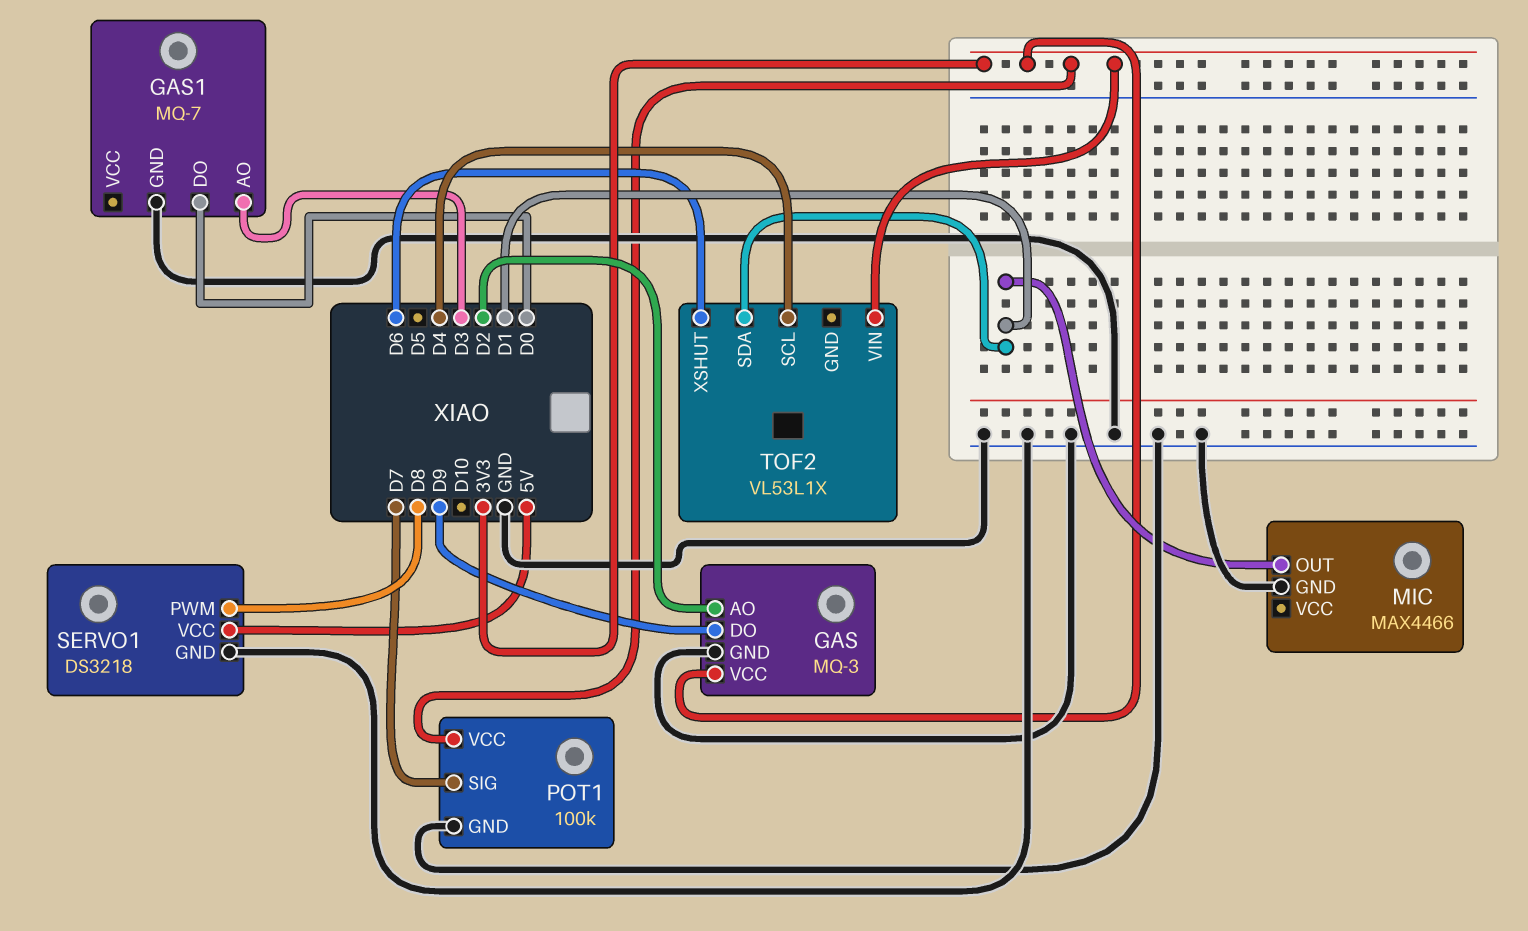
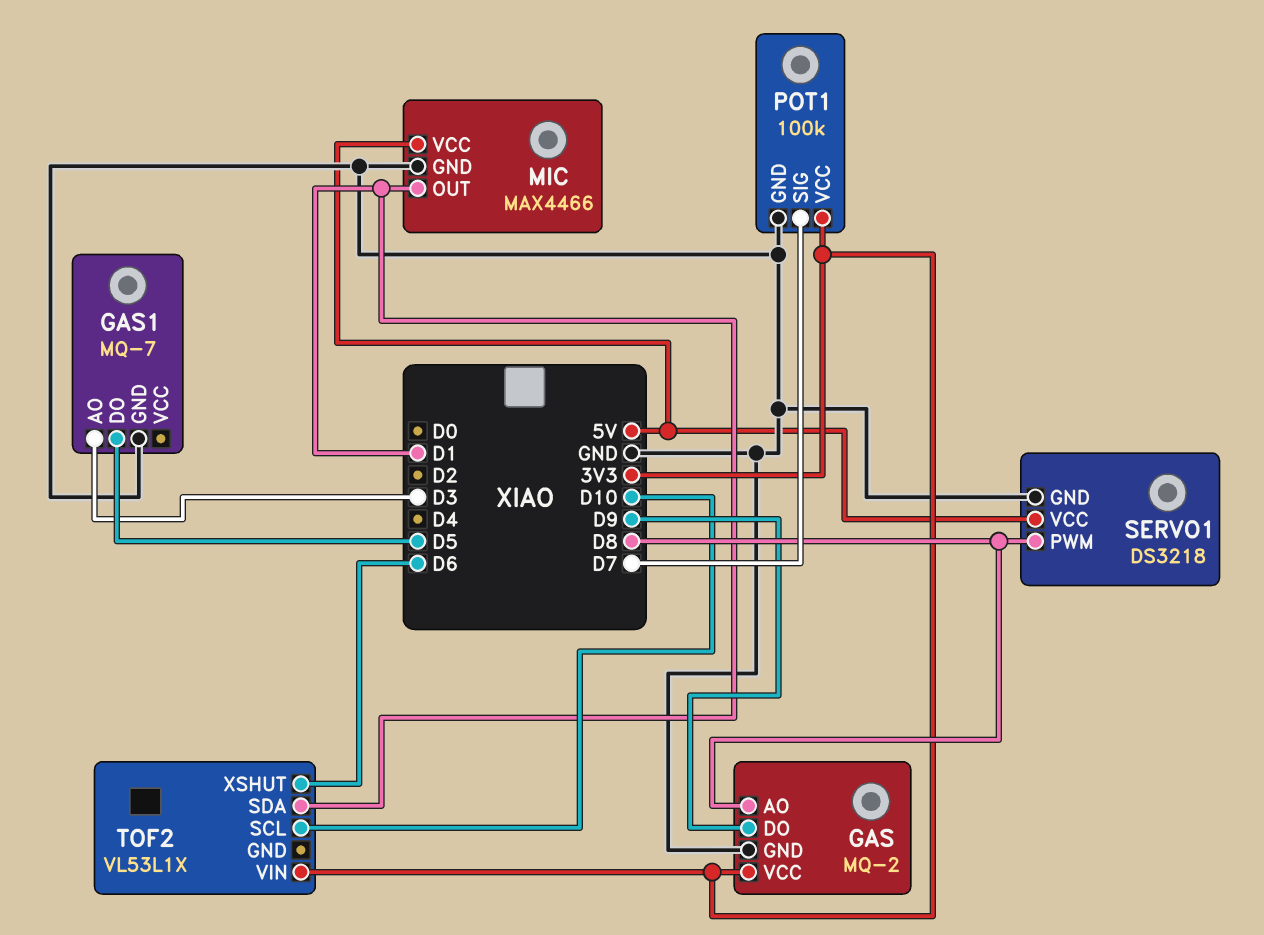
GAS: MQ-3 -> MQ-2
GAS pin AO: D2 -> D8
GAS1 pin DO: D0 -> D5
MIC pin VCC: none -> 5V
TOF2 pin SCL: D4 -> D10

